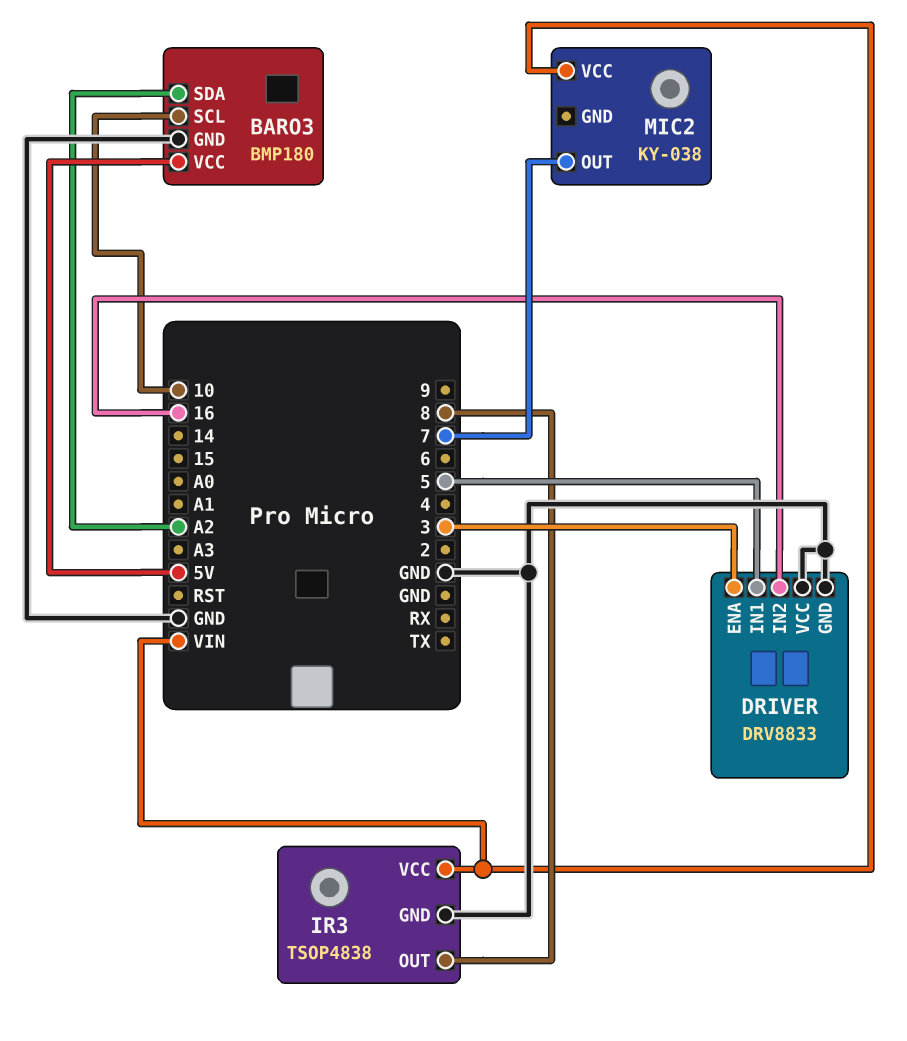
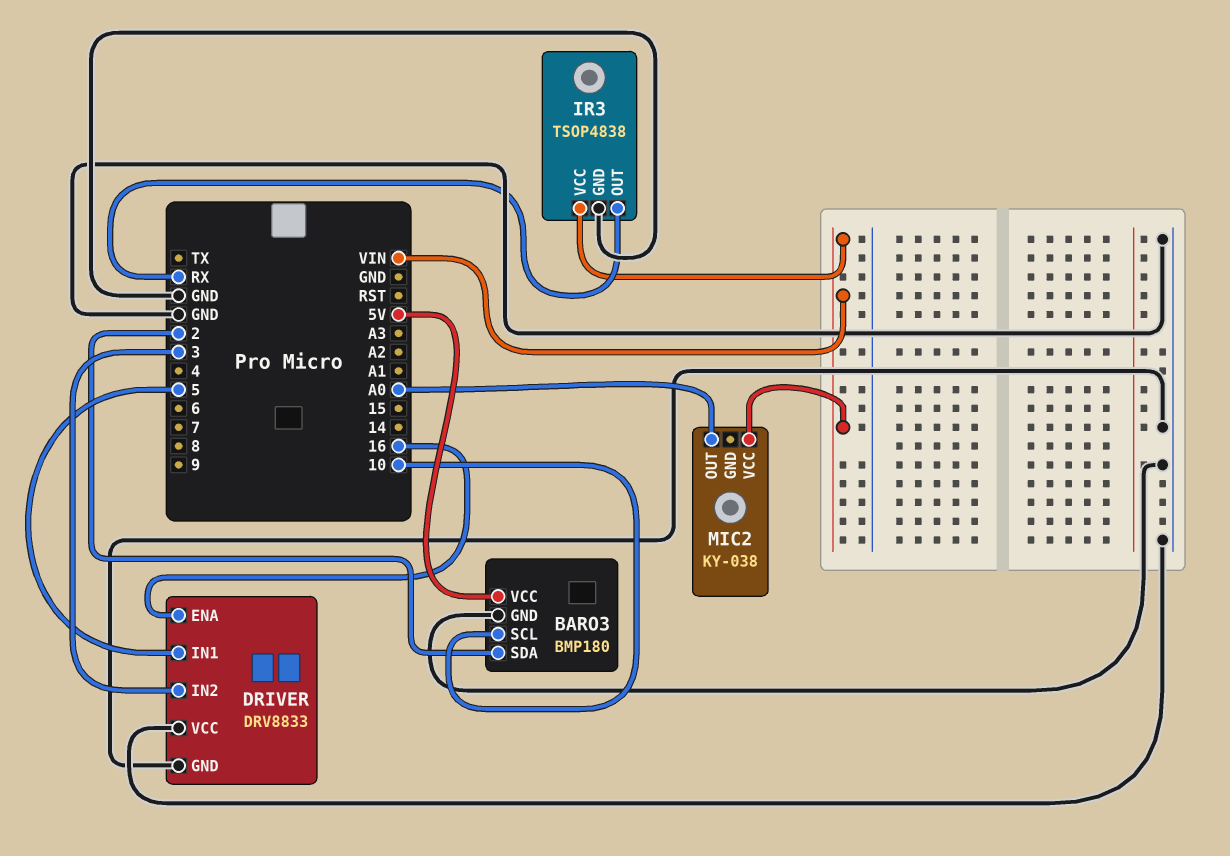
BARO3 pin SDA: A2 -> 2
DRIVER pin ENA: 3 -> 16
DRIVER pin IN2: 16 -> 3
IR3 pin OUT: 8 -> RX
MIC2 pin OUT: 7 -> A0

